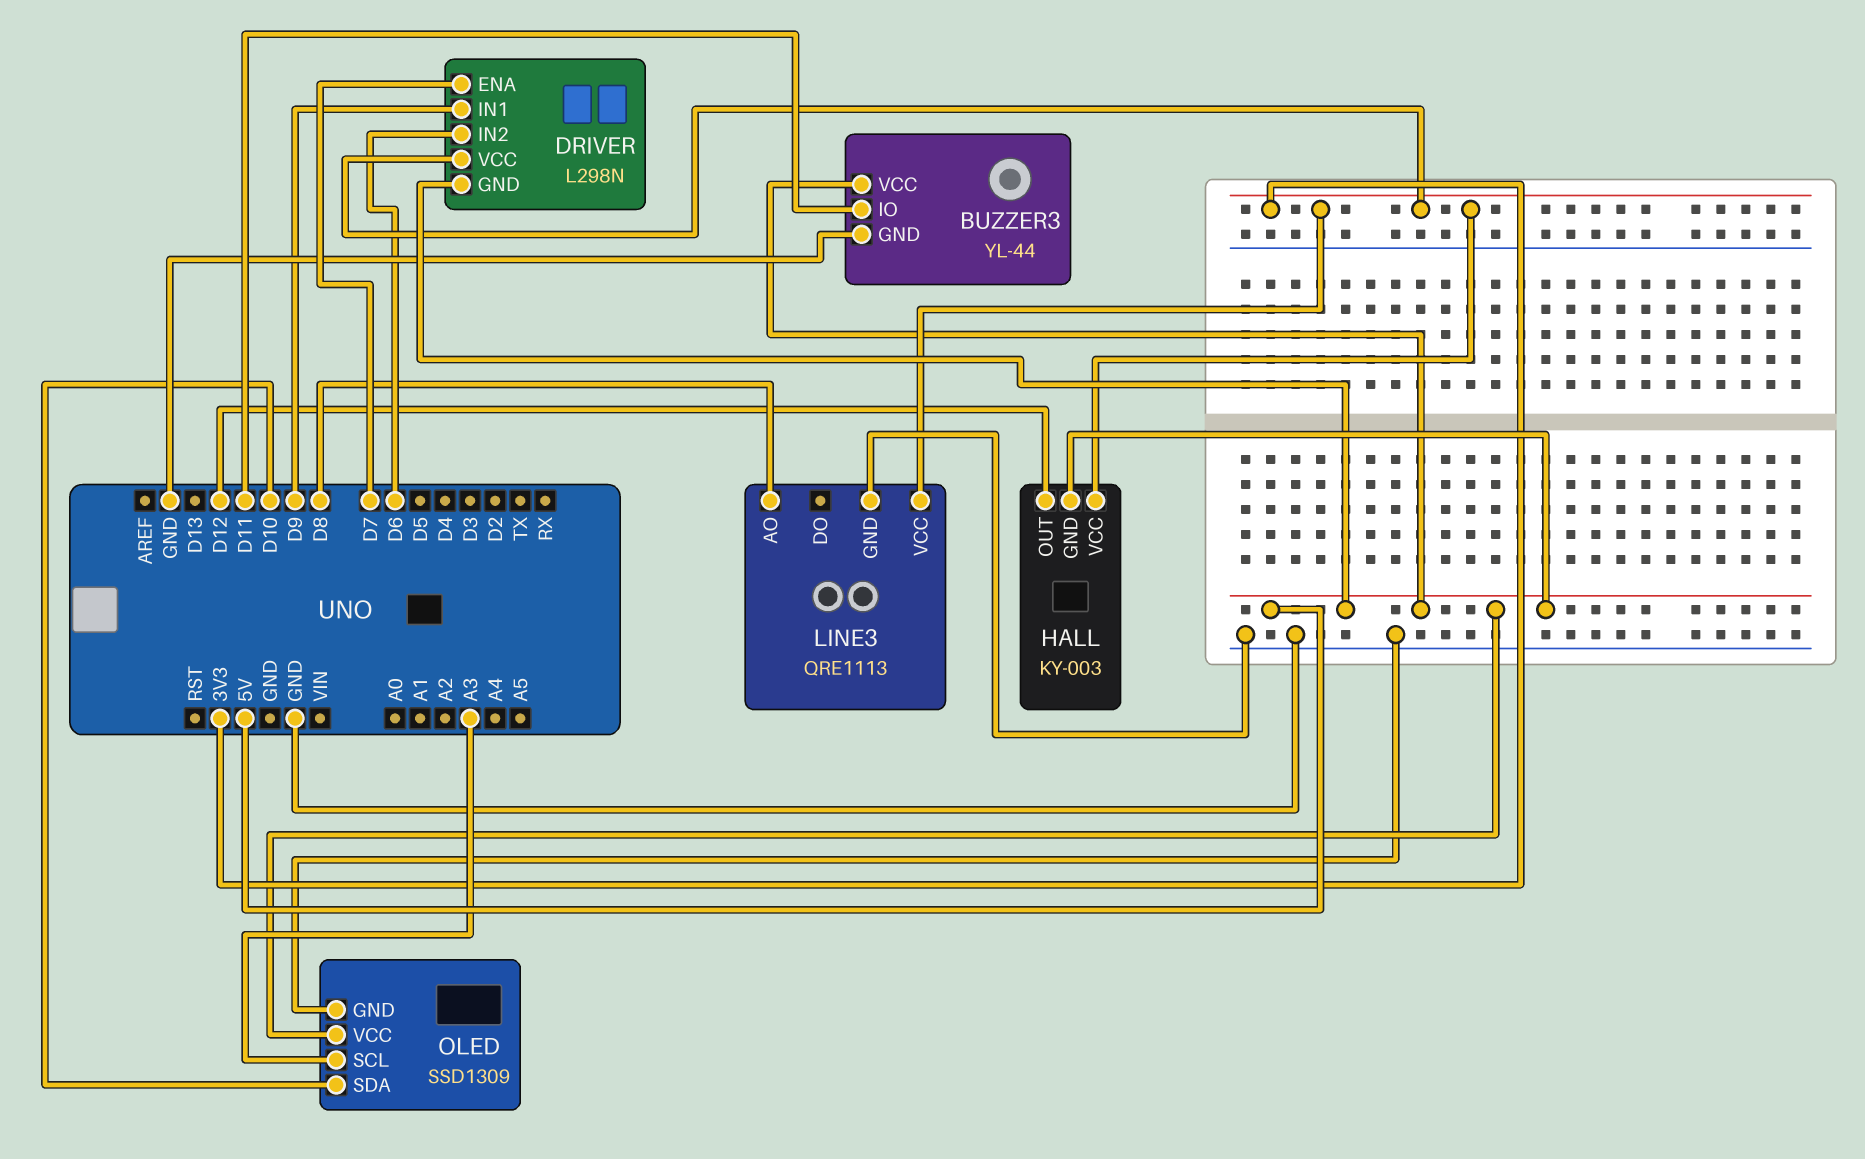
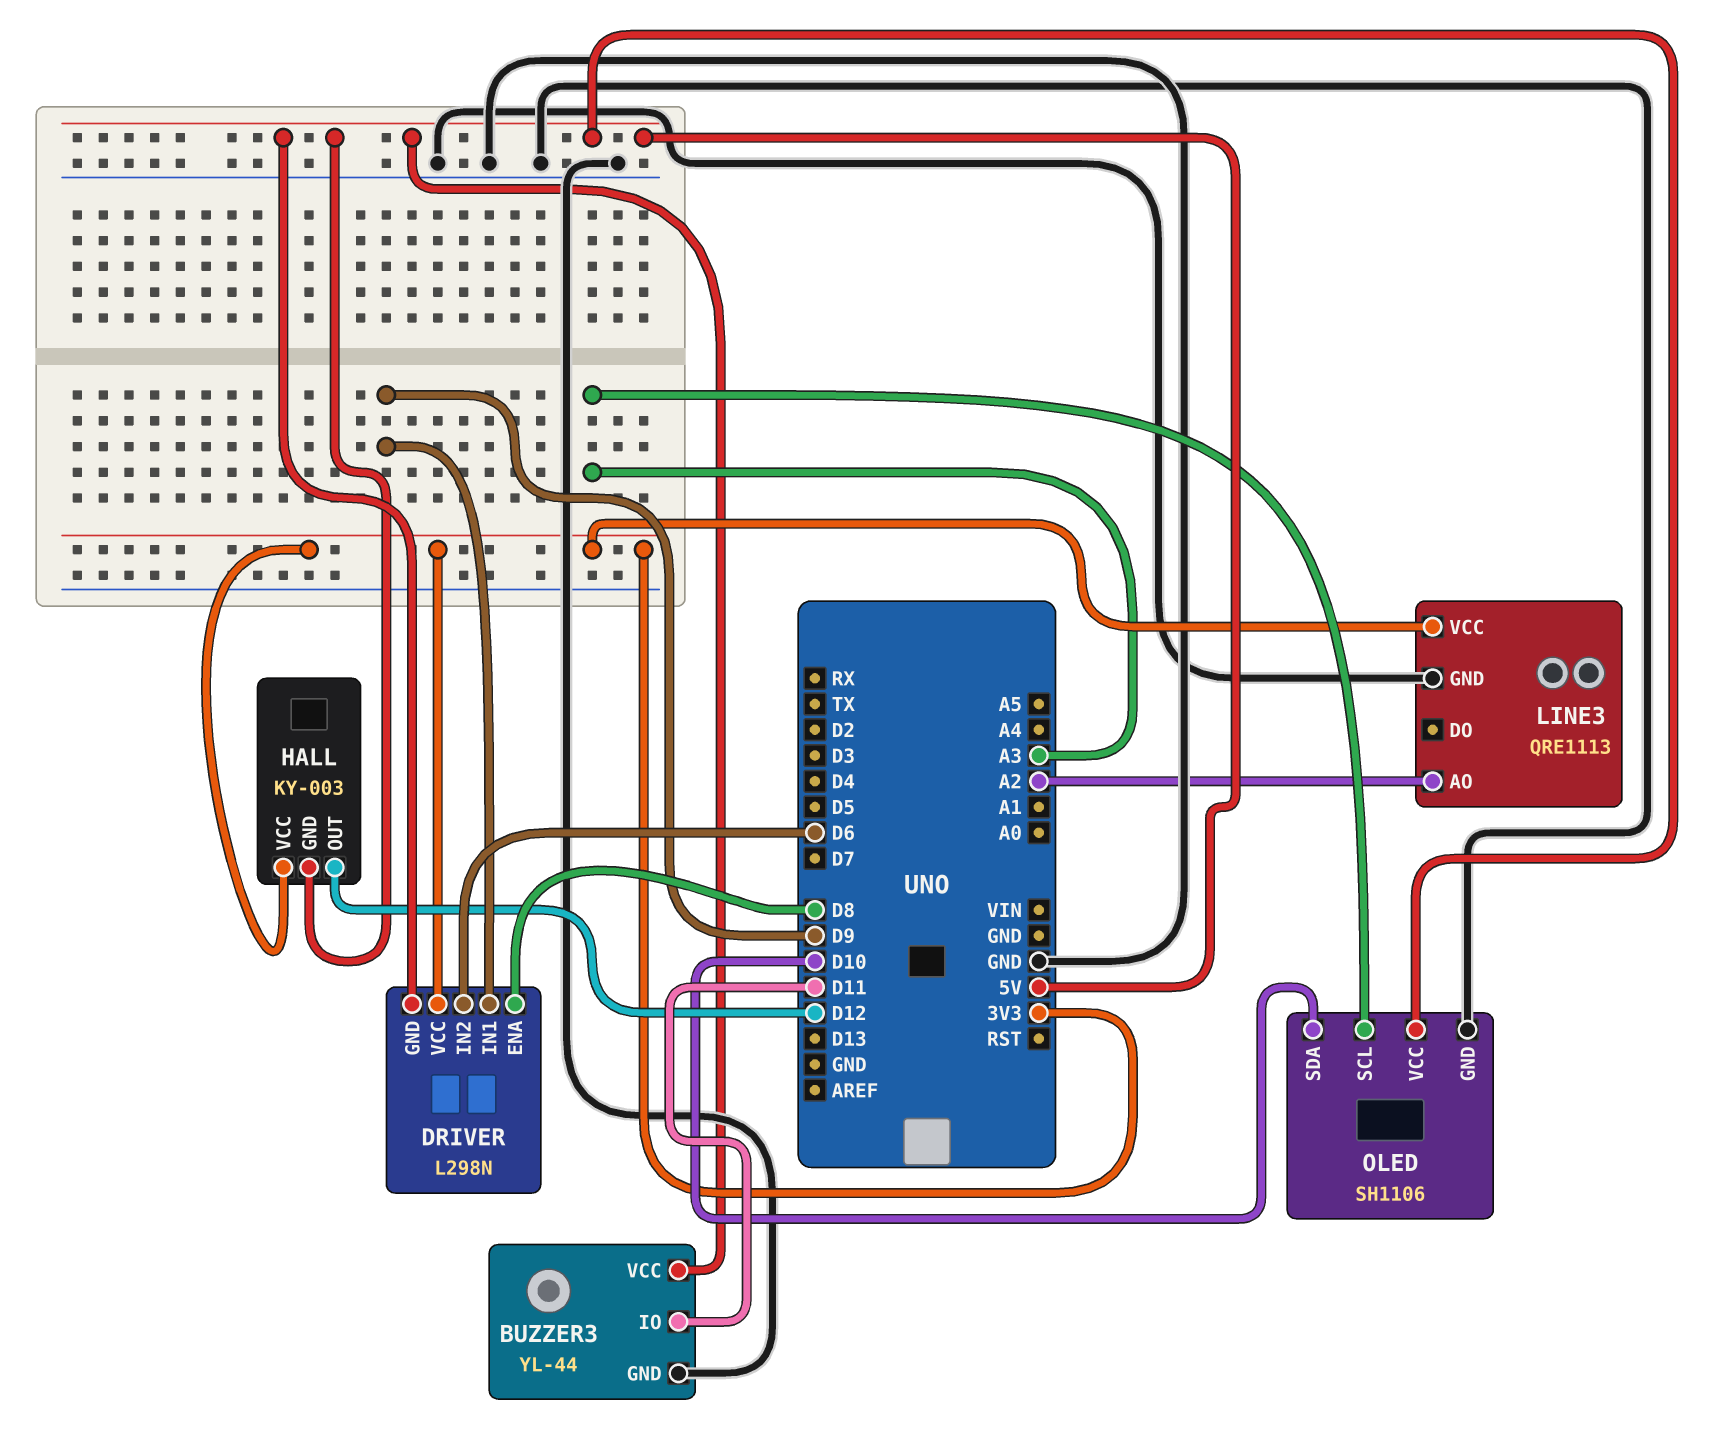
DRIVER pin ENA: D7 -> D8
LINE3 pin AO: D8 -> A2
OLED: SSD1309 -> SH1106

